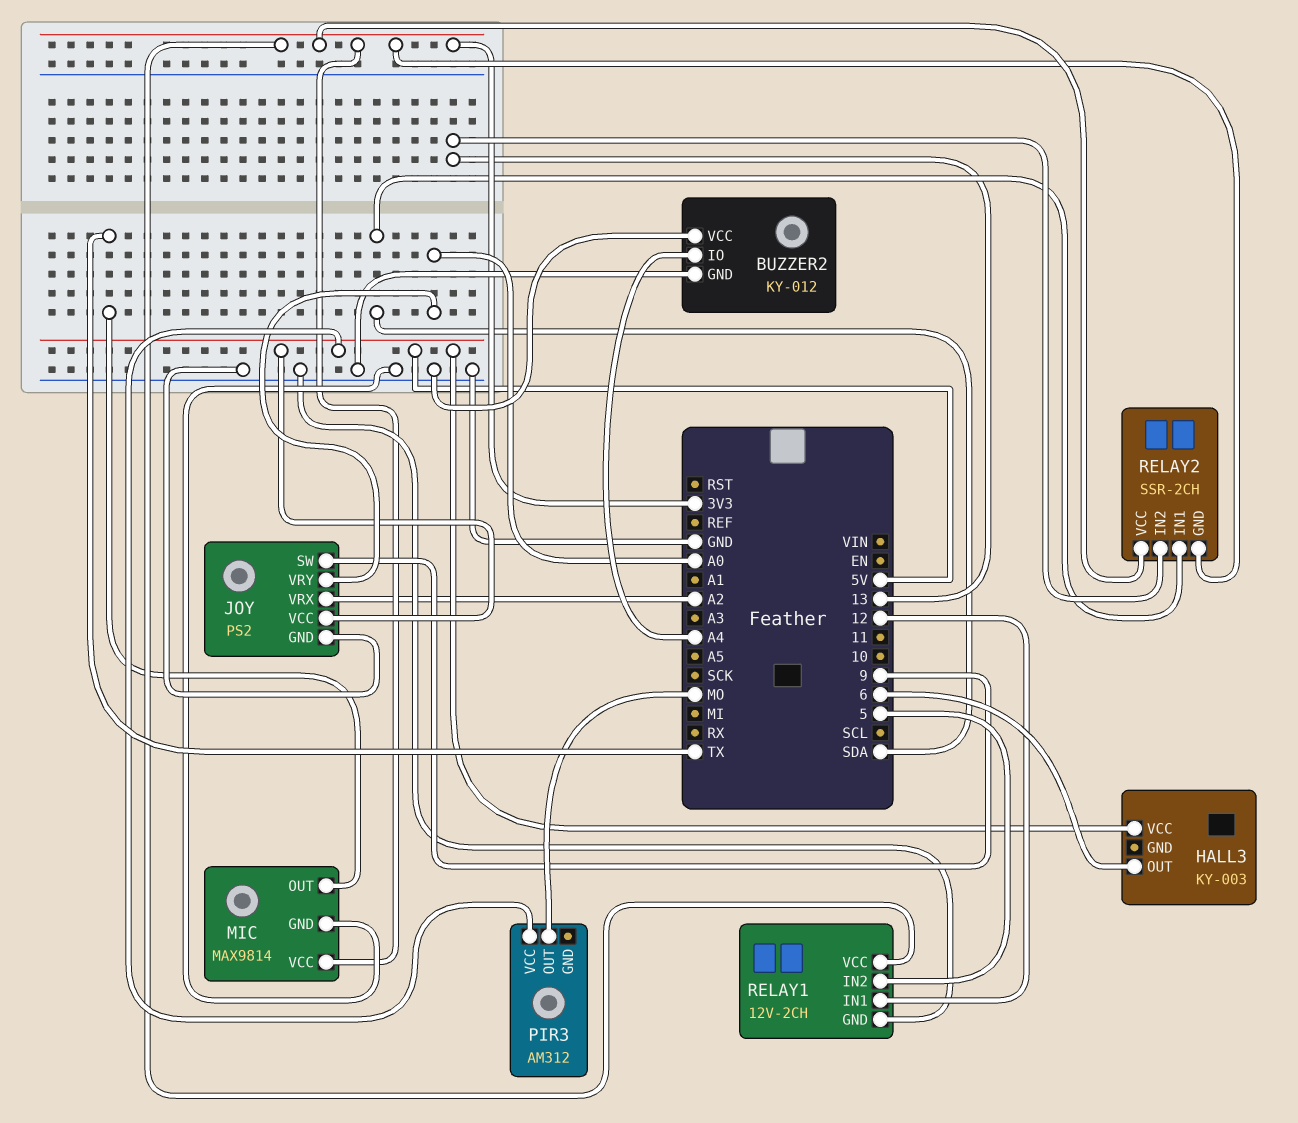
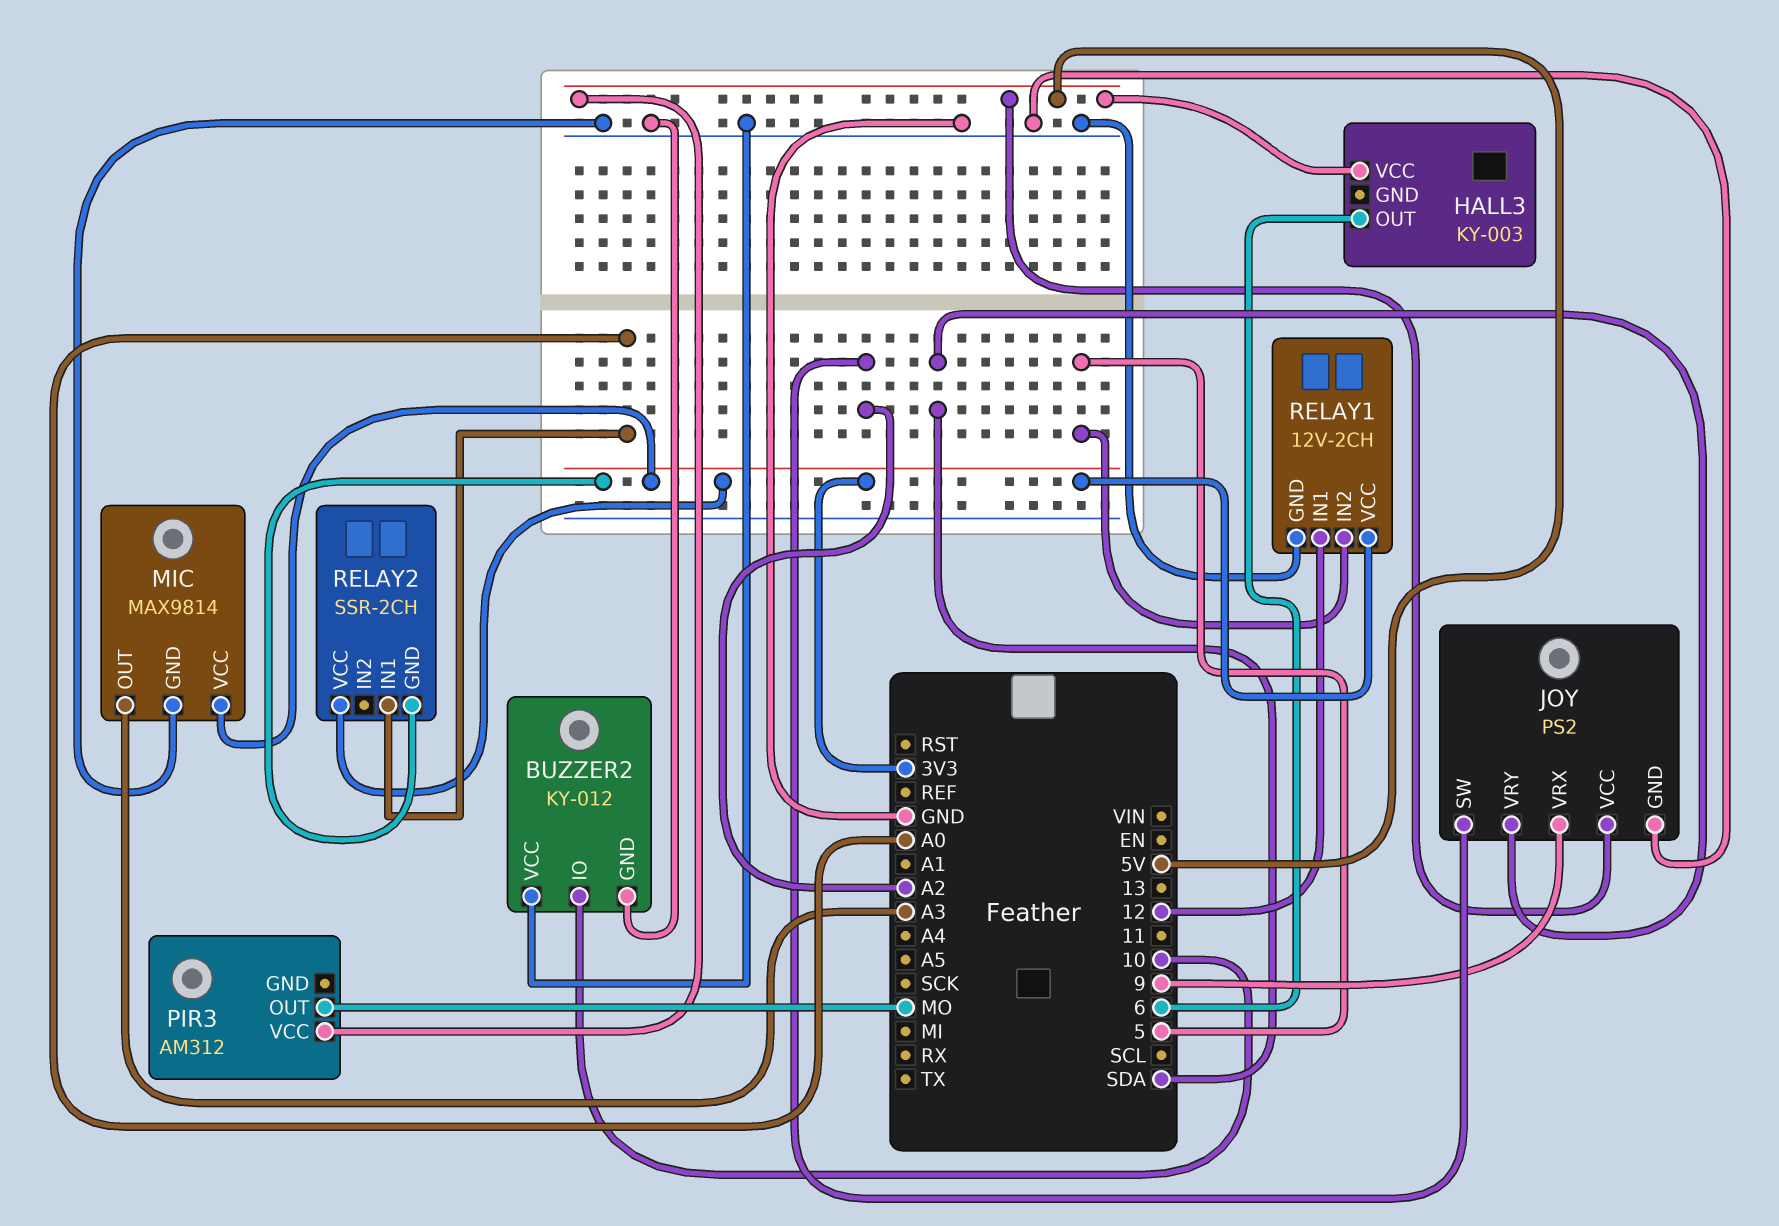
BUZZER2 pin IO: A4 -> 10
JOY pin SW: 9 -> A2
JOY pin VRX: A2 -> 9
JOY pin VRY: A0 -> SDA
MIC pin OUT: TX -> A3
RELAY2 pin IN1: SDA -> A0
RELAY2 pin IN2: 13 -> none

